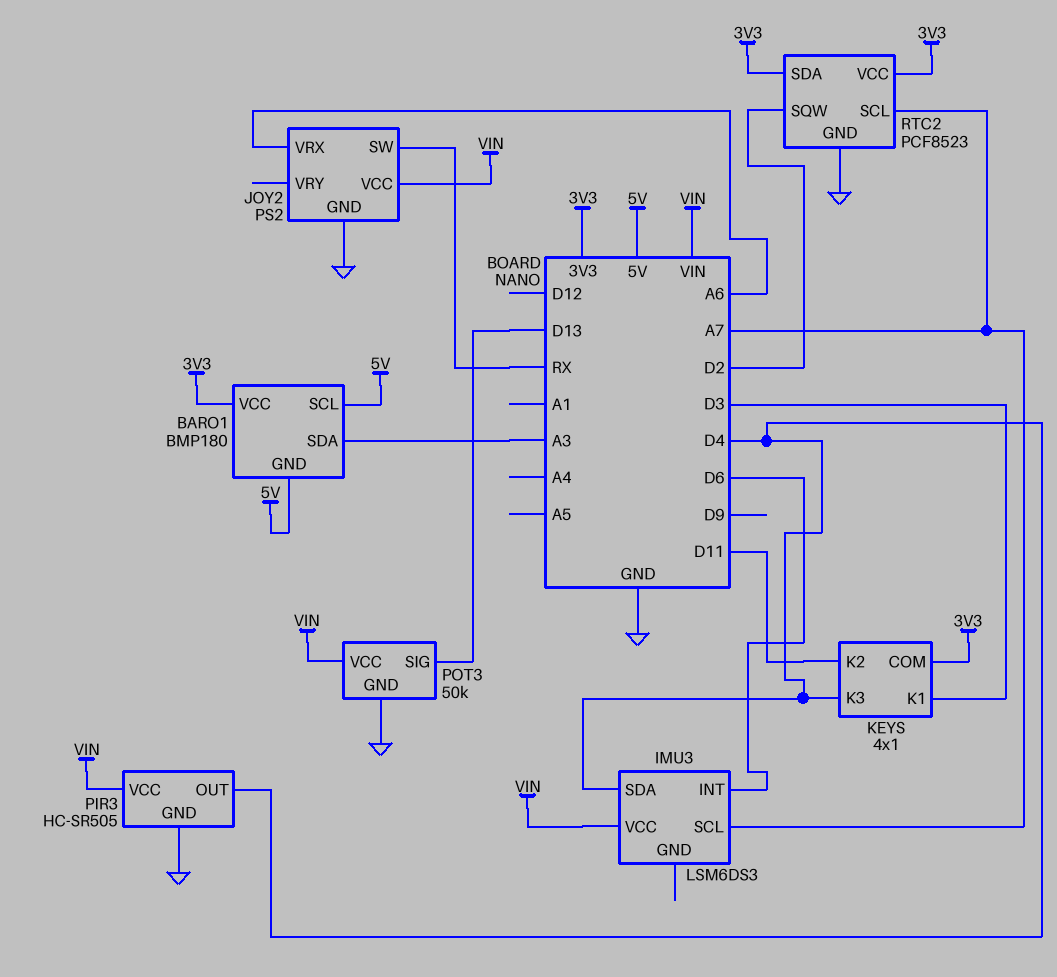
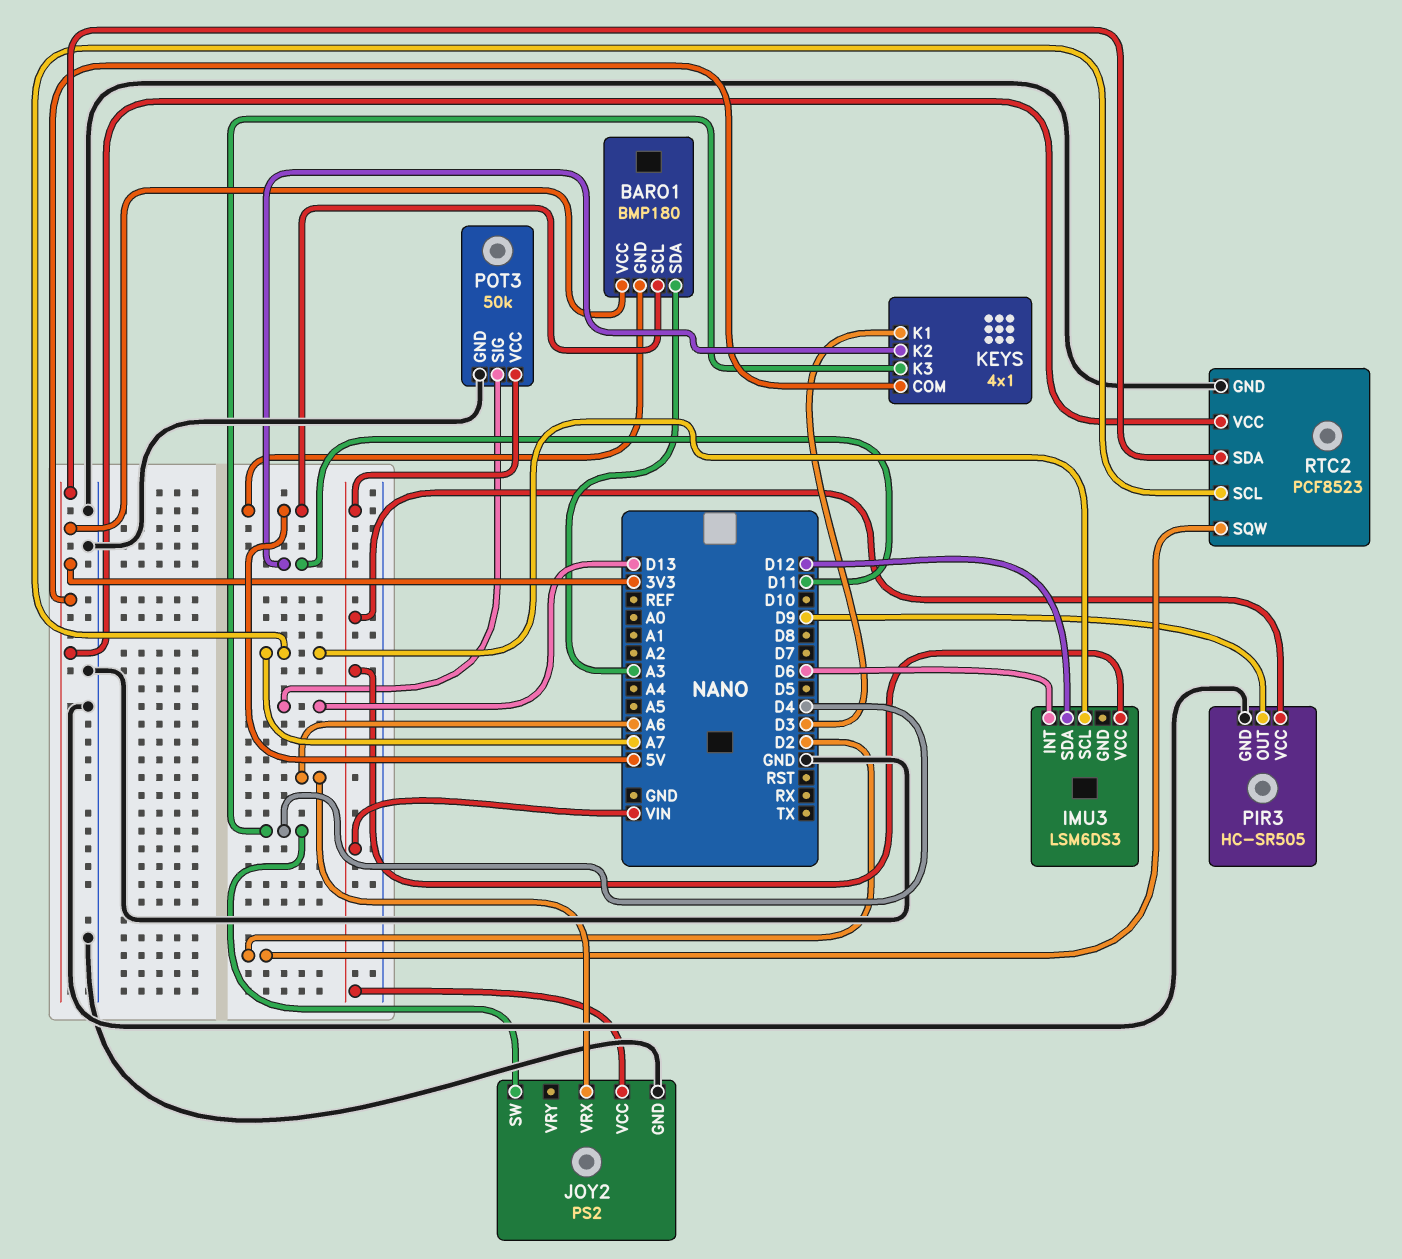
IMU3 pin SDA: D4 -> D12
JOY2 pin SW: RX -> D4
PIR3 pin OUT: D4 -> D9

